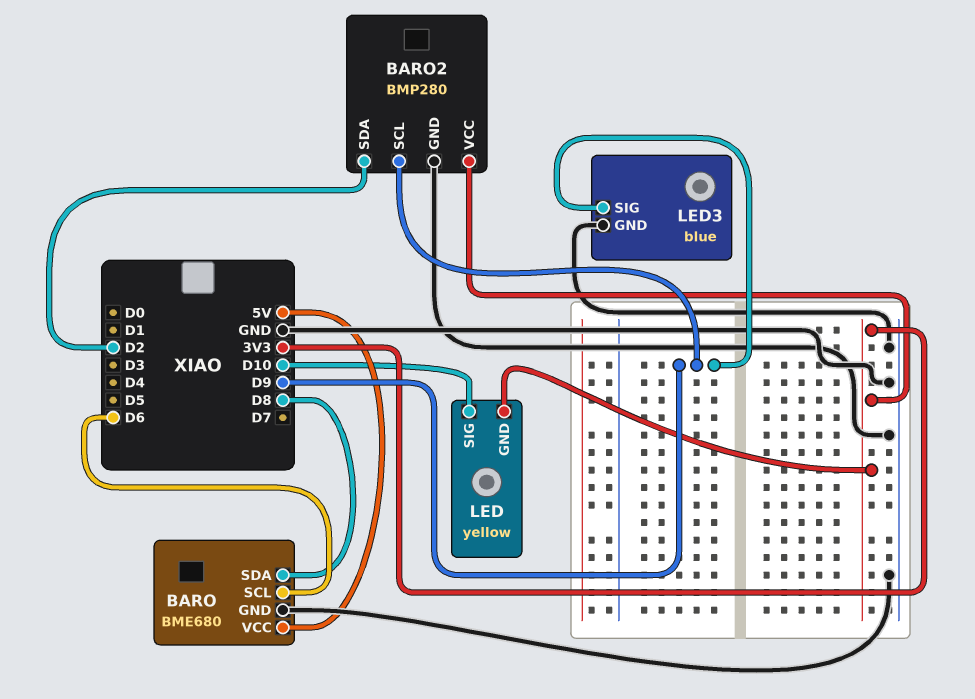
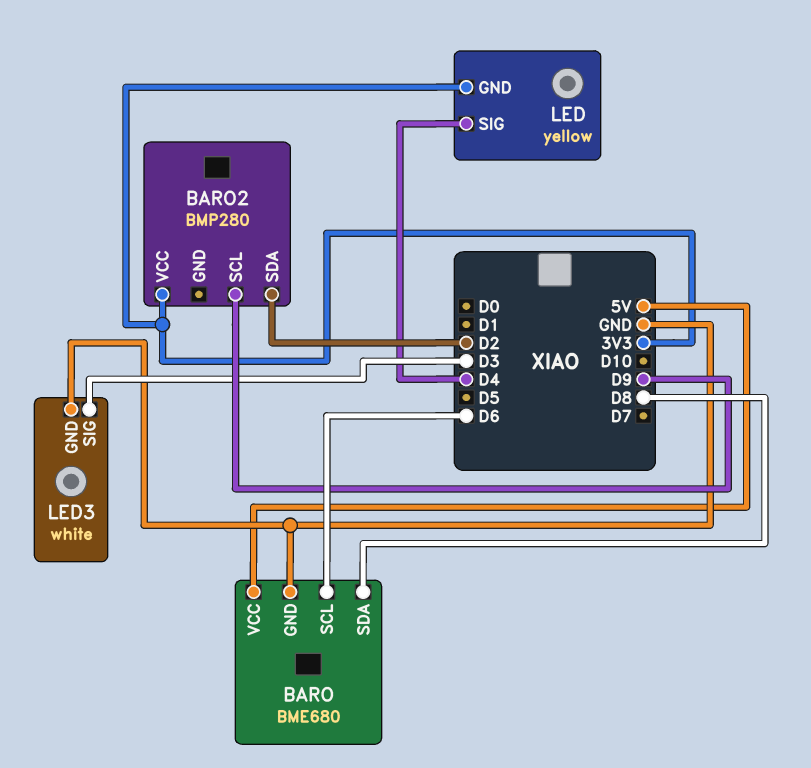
BARO2 pin GND: GND -> none
LED pin SIG: D10 -> D4
LED3: blue -> white
LED3 pin SIG: D9 -> D3

